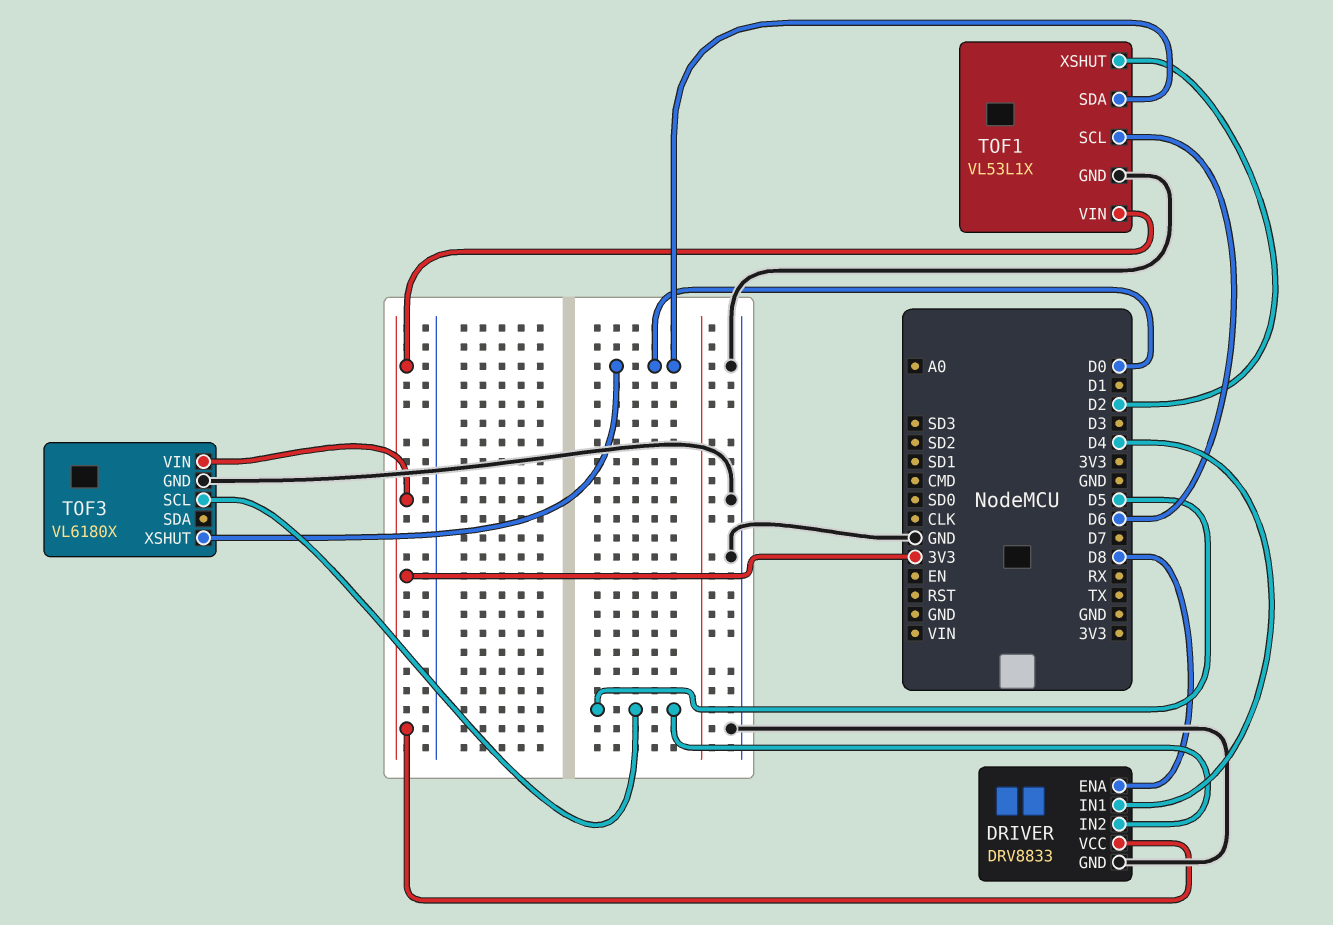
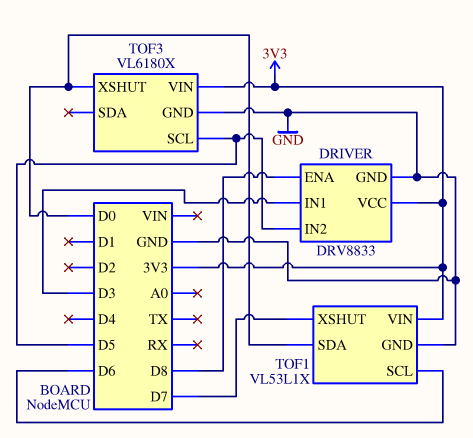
DRIVER pin IN1: D4 -> D3
TOF1 pin XSHUT: D2 -> D7

